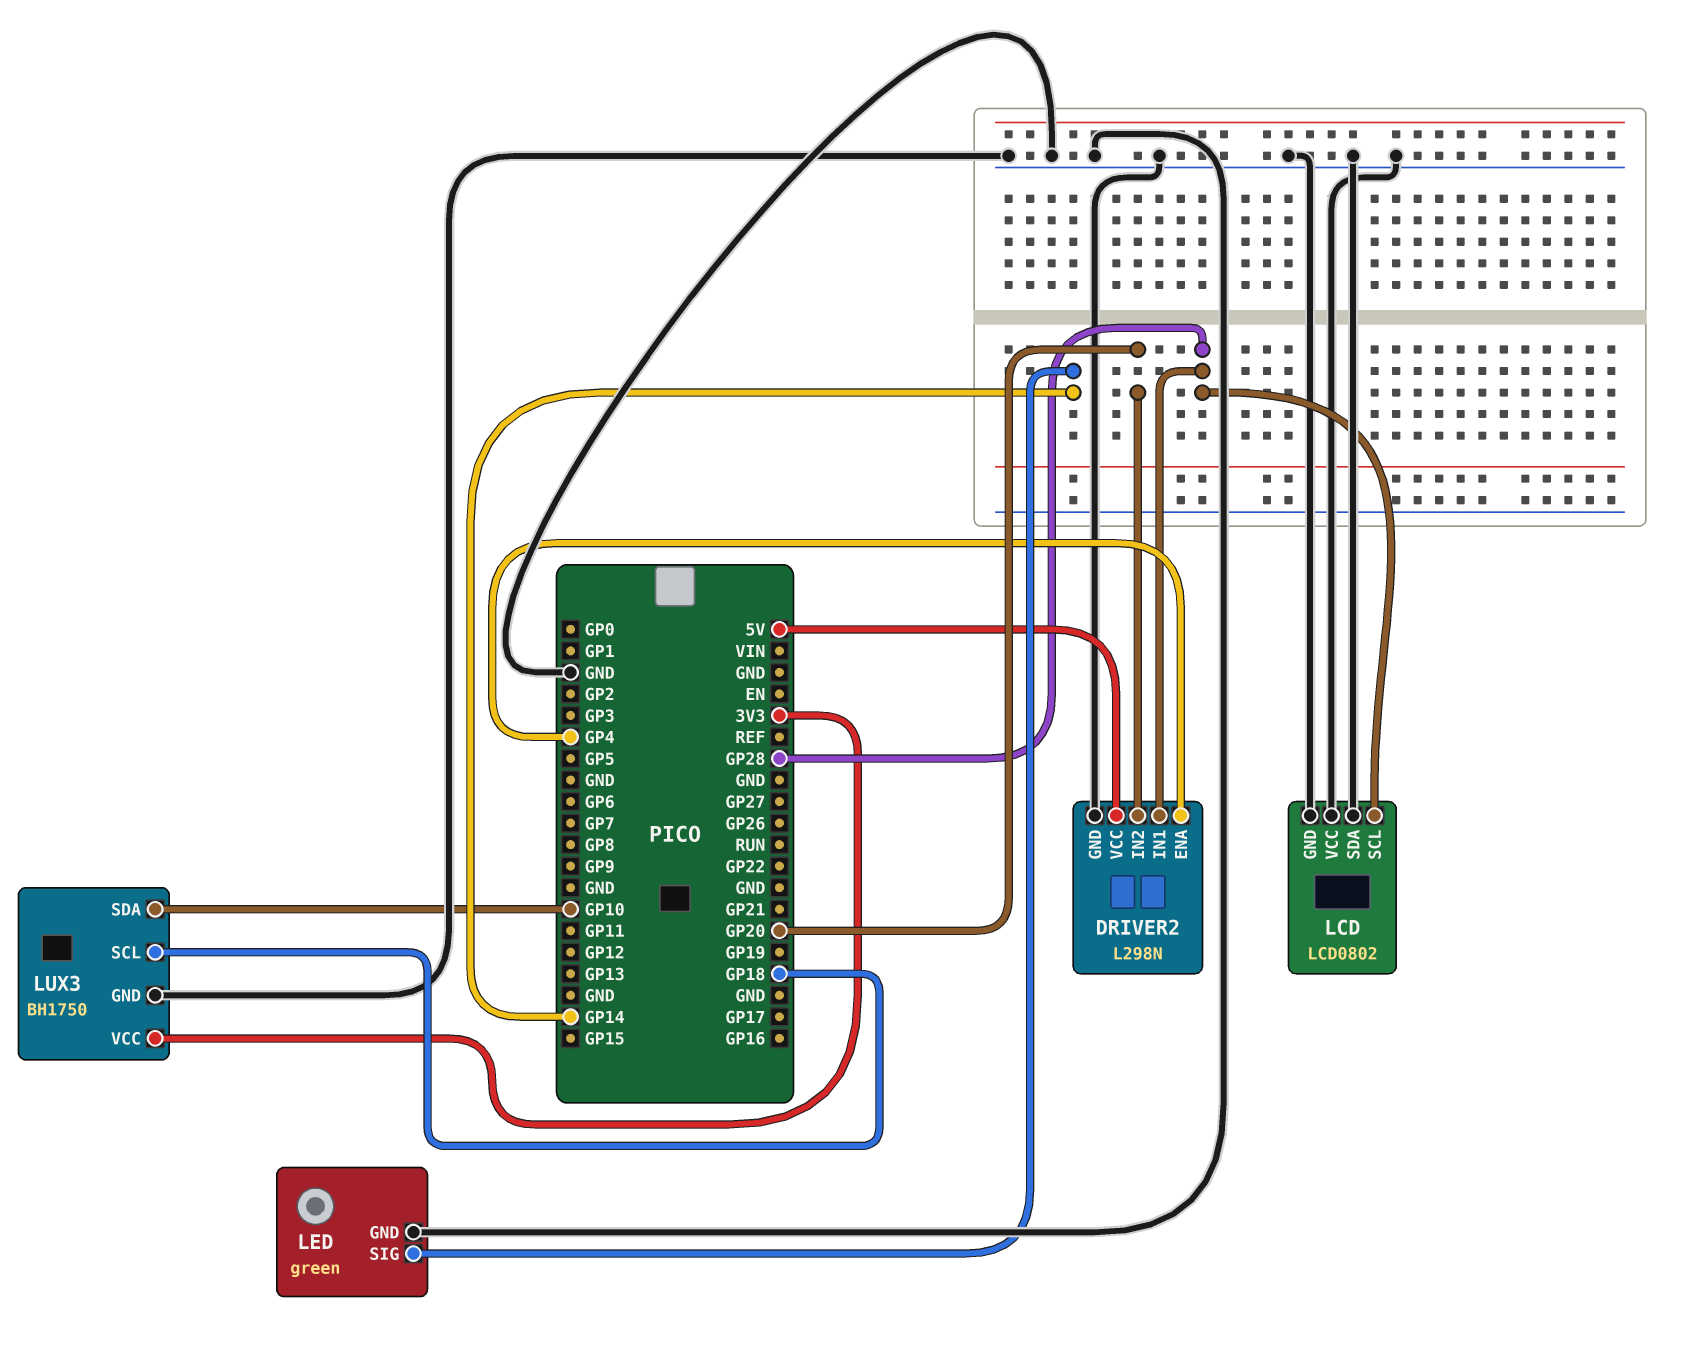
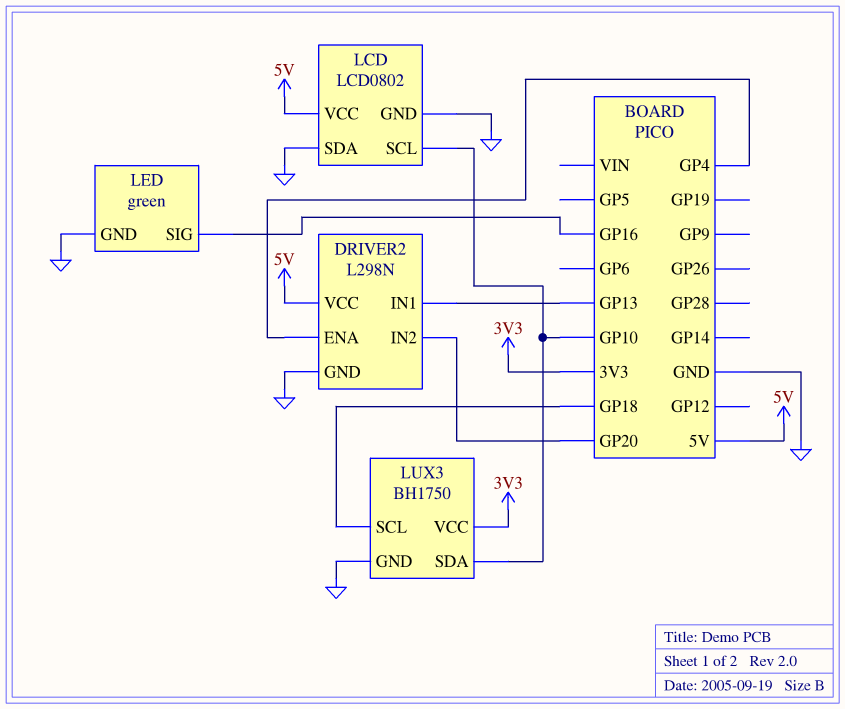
DRIVER2 pin IN1: GP28 -> GP13
LCD pin SCL: GP28 -> GP10
LCD pin VCC: GND -> 5V
LED pin SIG: GP14 -> GP16

